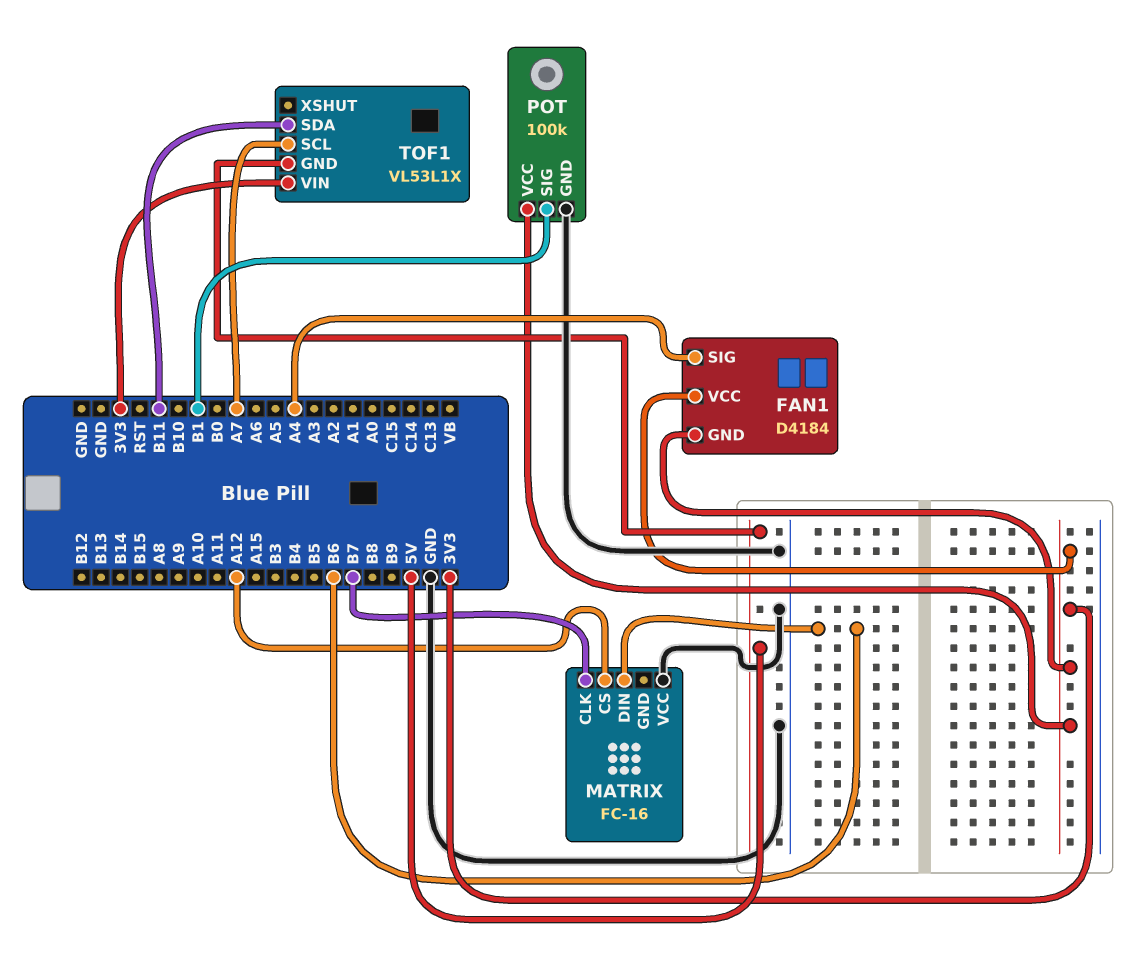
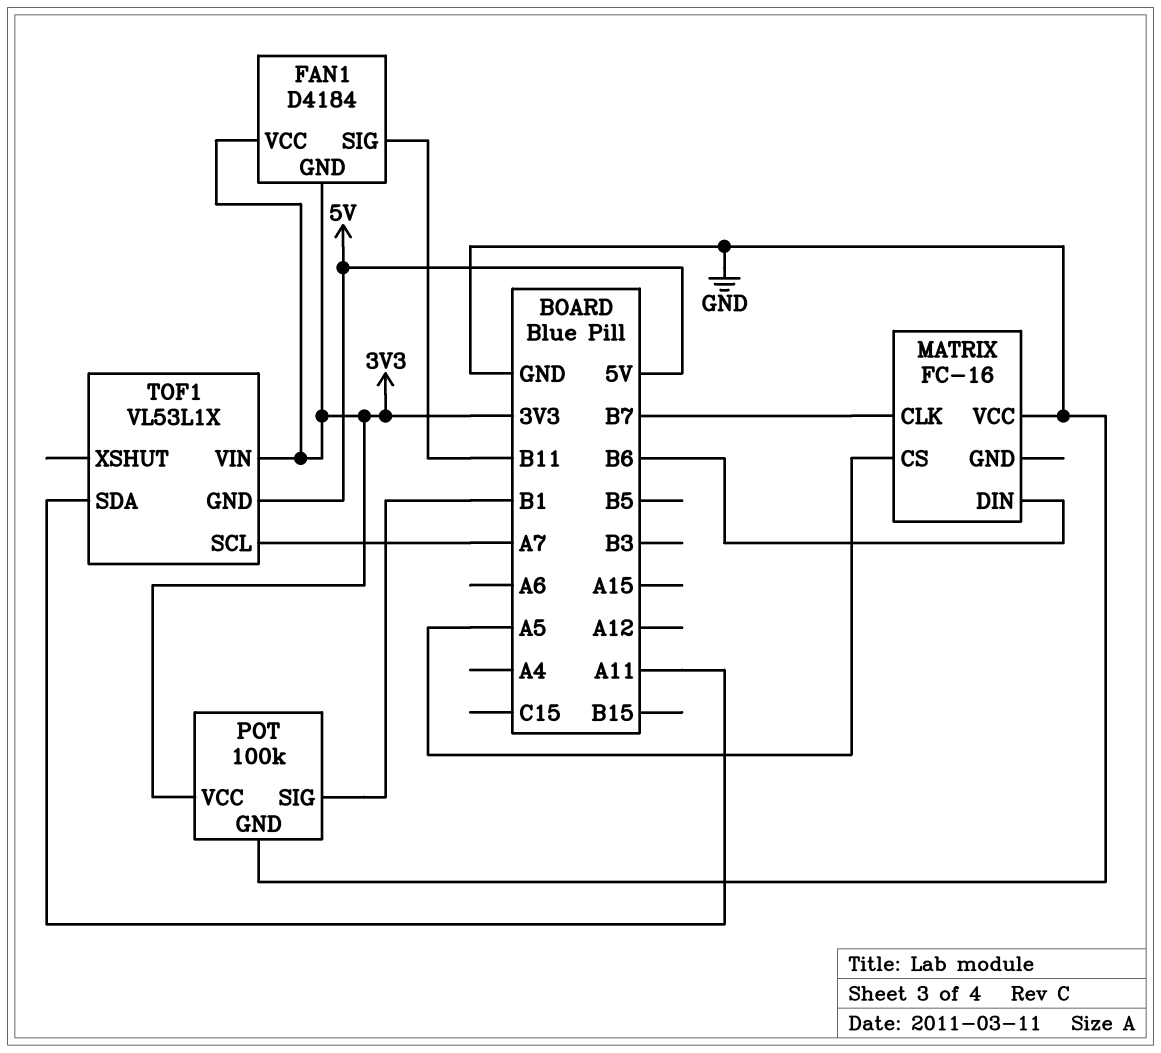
FAN1 pin SIG: A4 -> B11
MATRIX pin CS: A12 -> A5
TOF1 pin SDA: B11 -> A11

